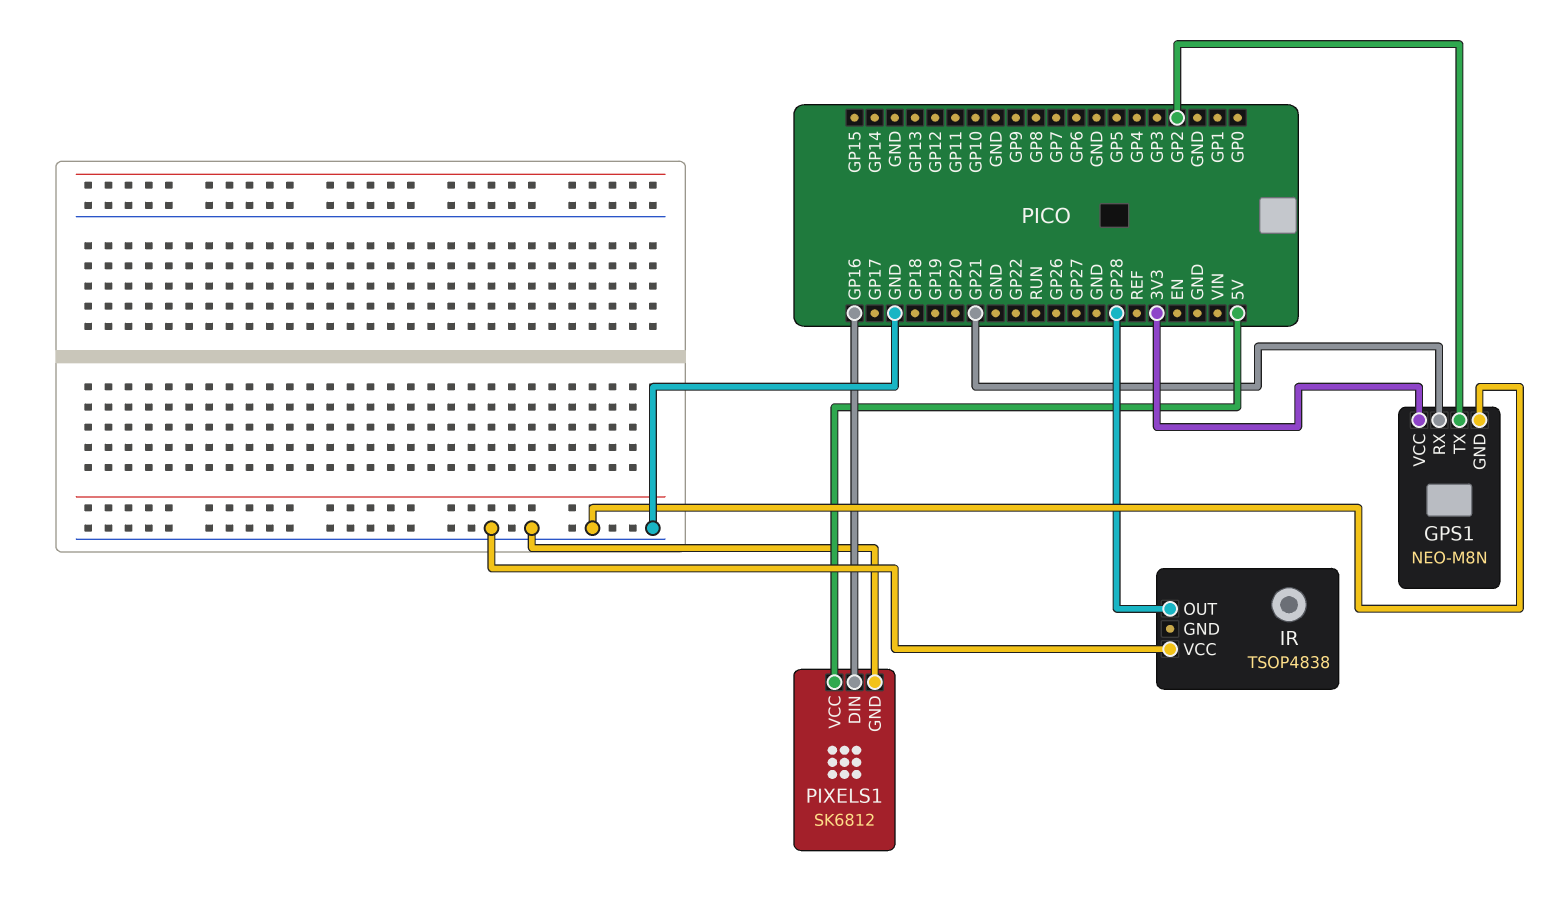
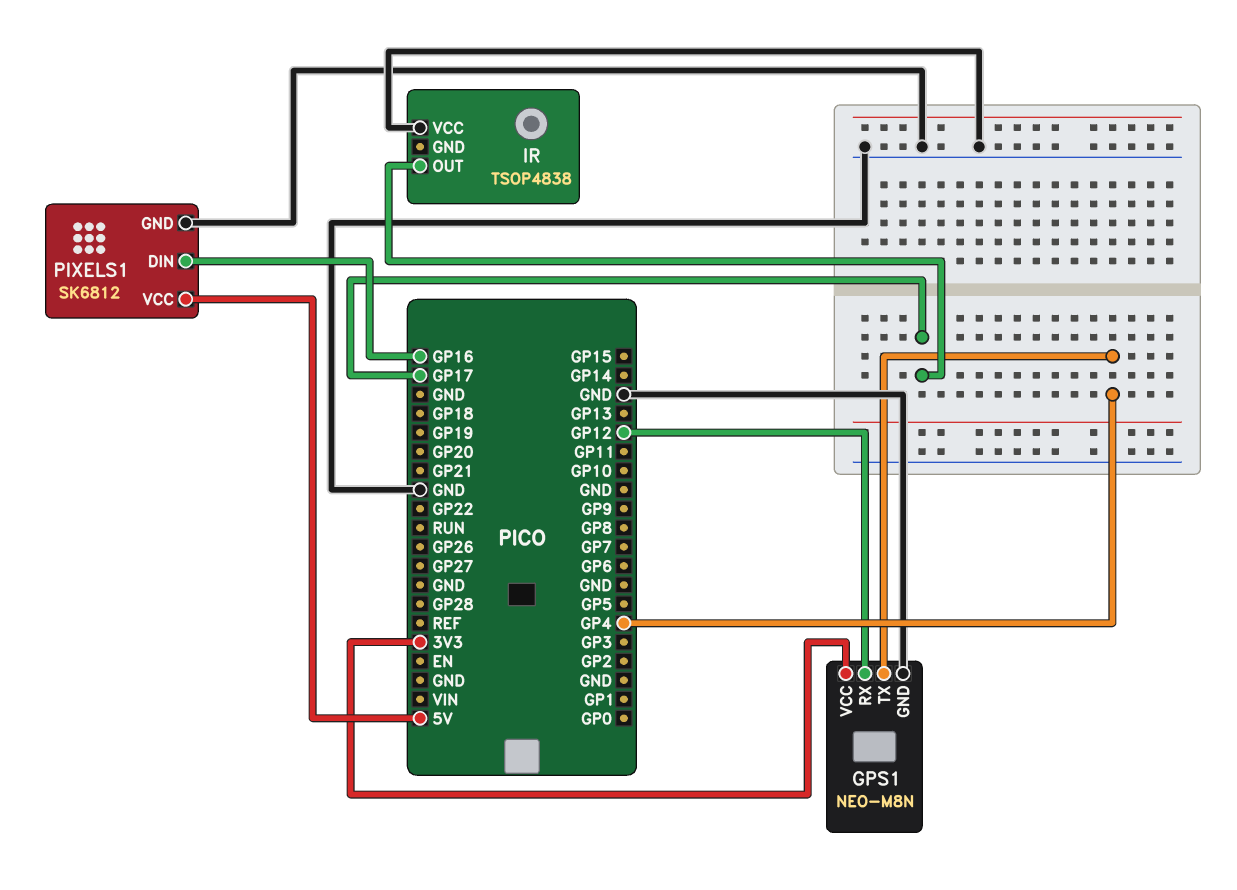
GPS1 pin RX: GP21 -> GP12
GPS1 pin TX: GP2 -> GP4
IR pin OUT: GP28 -> GP17

